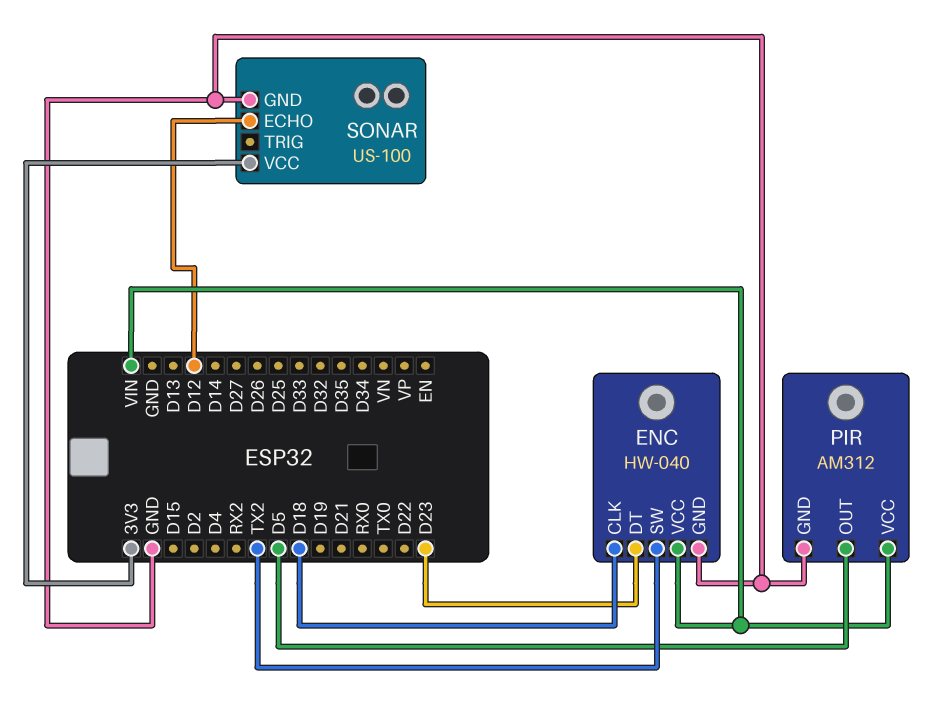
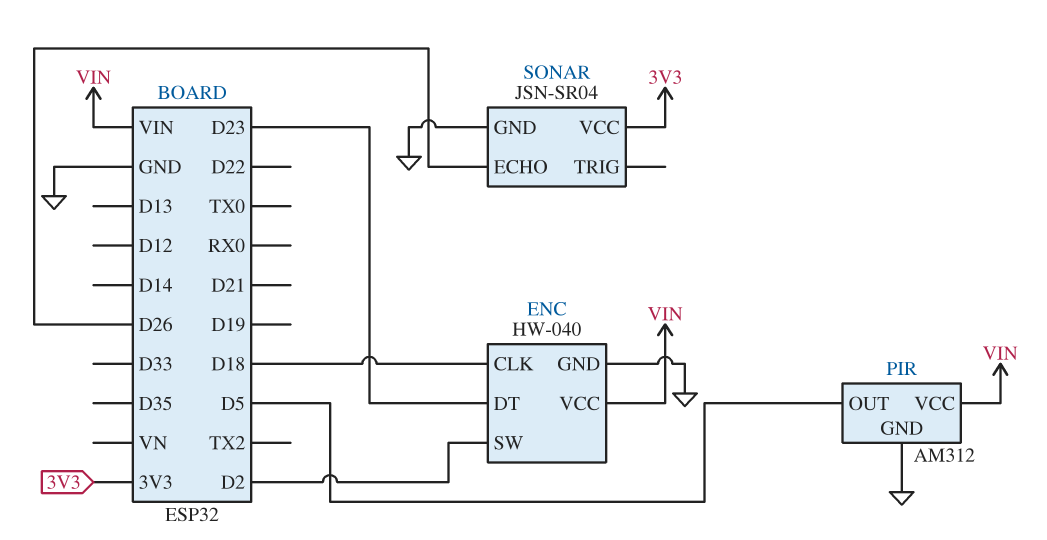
ENC pin SW: TX2 -> D2
SONAR: US-100 -> JSN-SR04
SONAR pin ECHO: D12 -> D26

